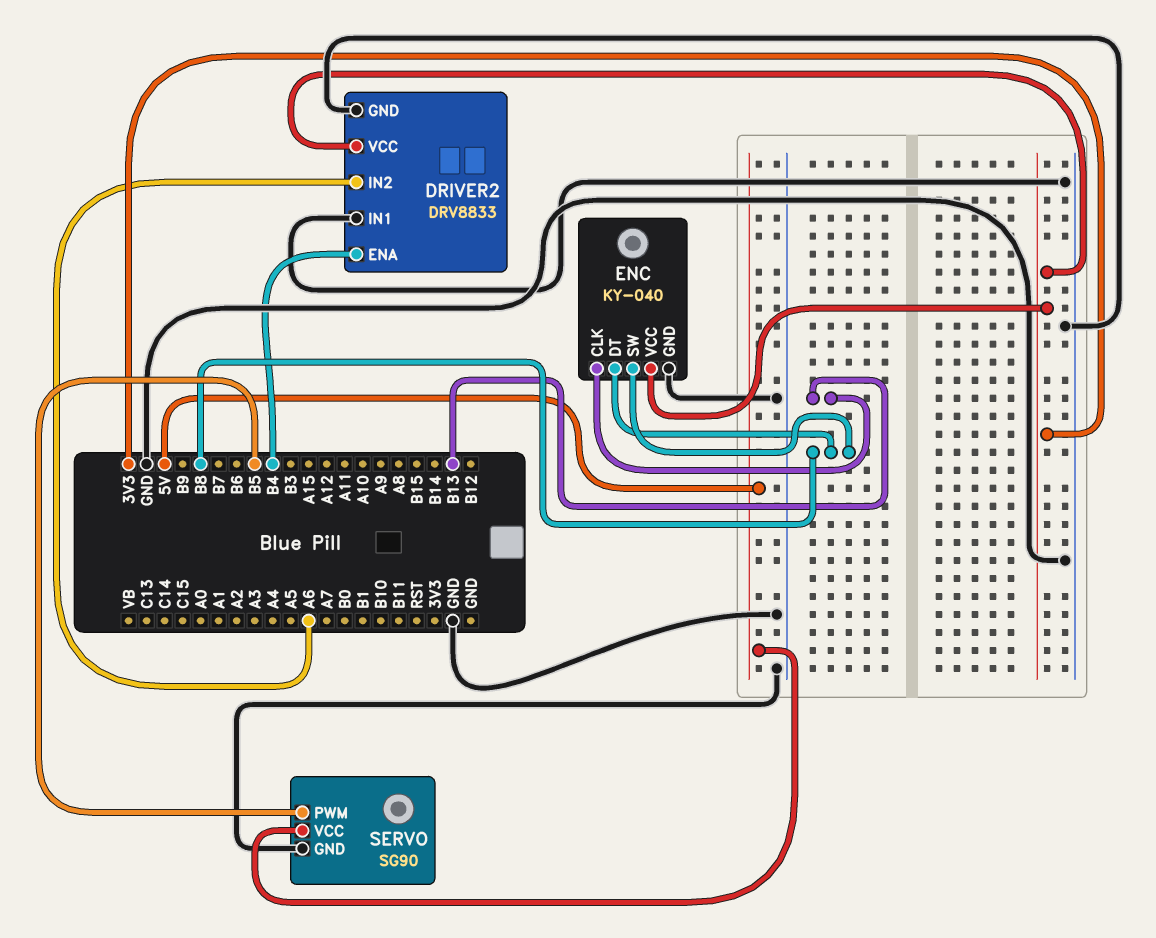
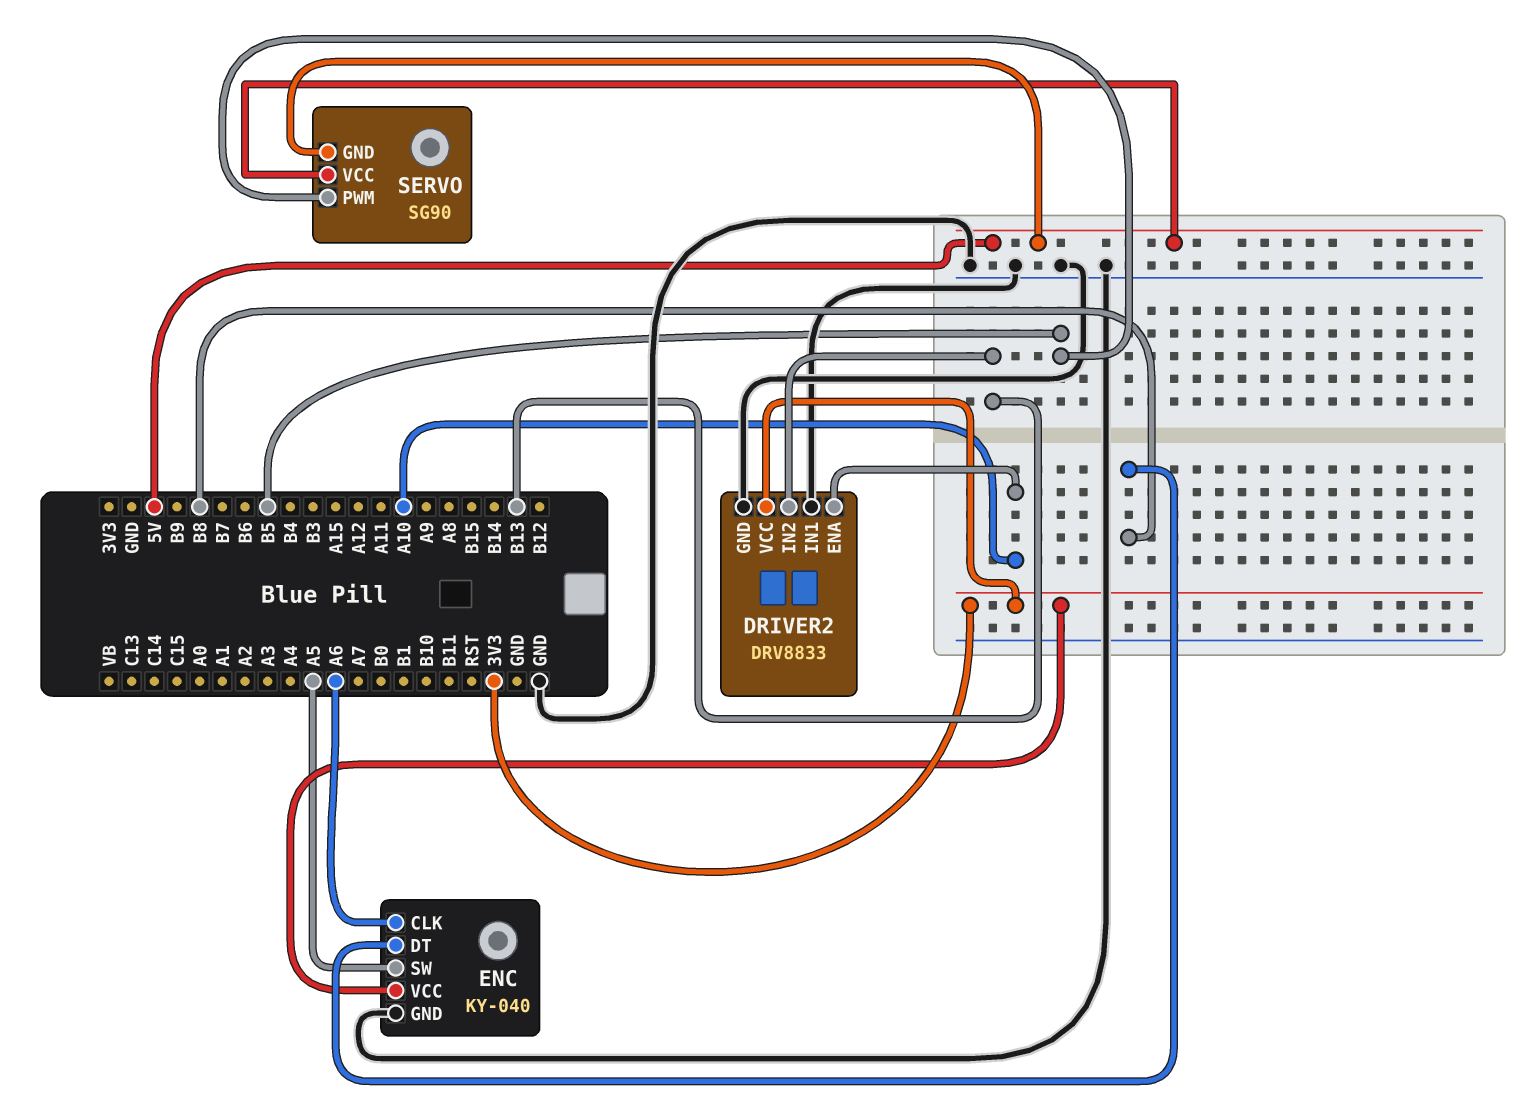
DRIVER2 pin ENA: B4 -> A10
DRIVER2 pin IN2: A6 -> B13
ENC pin CLK: B13 -> A6
ENC pin SW: B8 -> A5
SERVO pin GND: GND -> 5V

